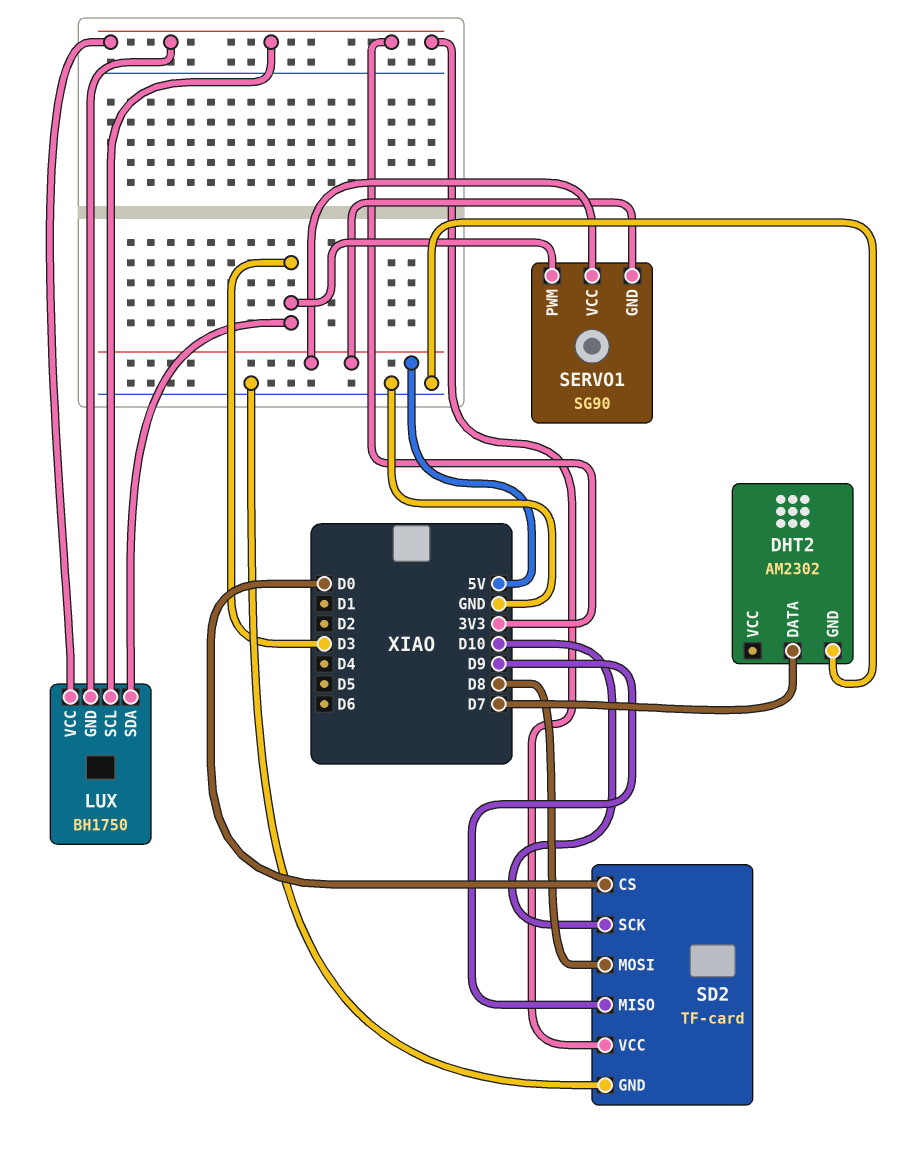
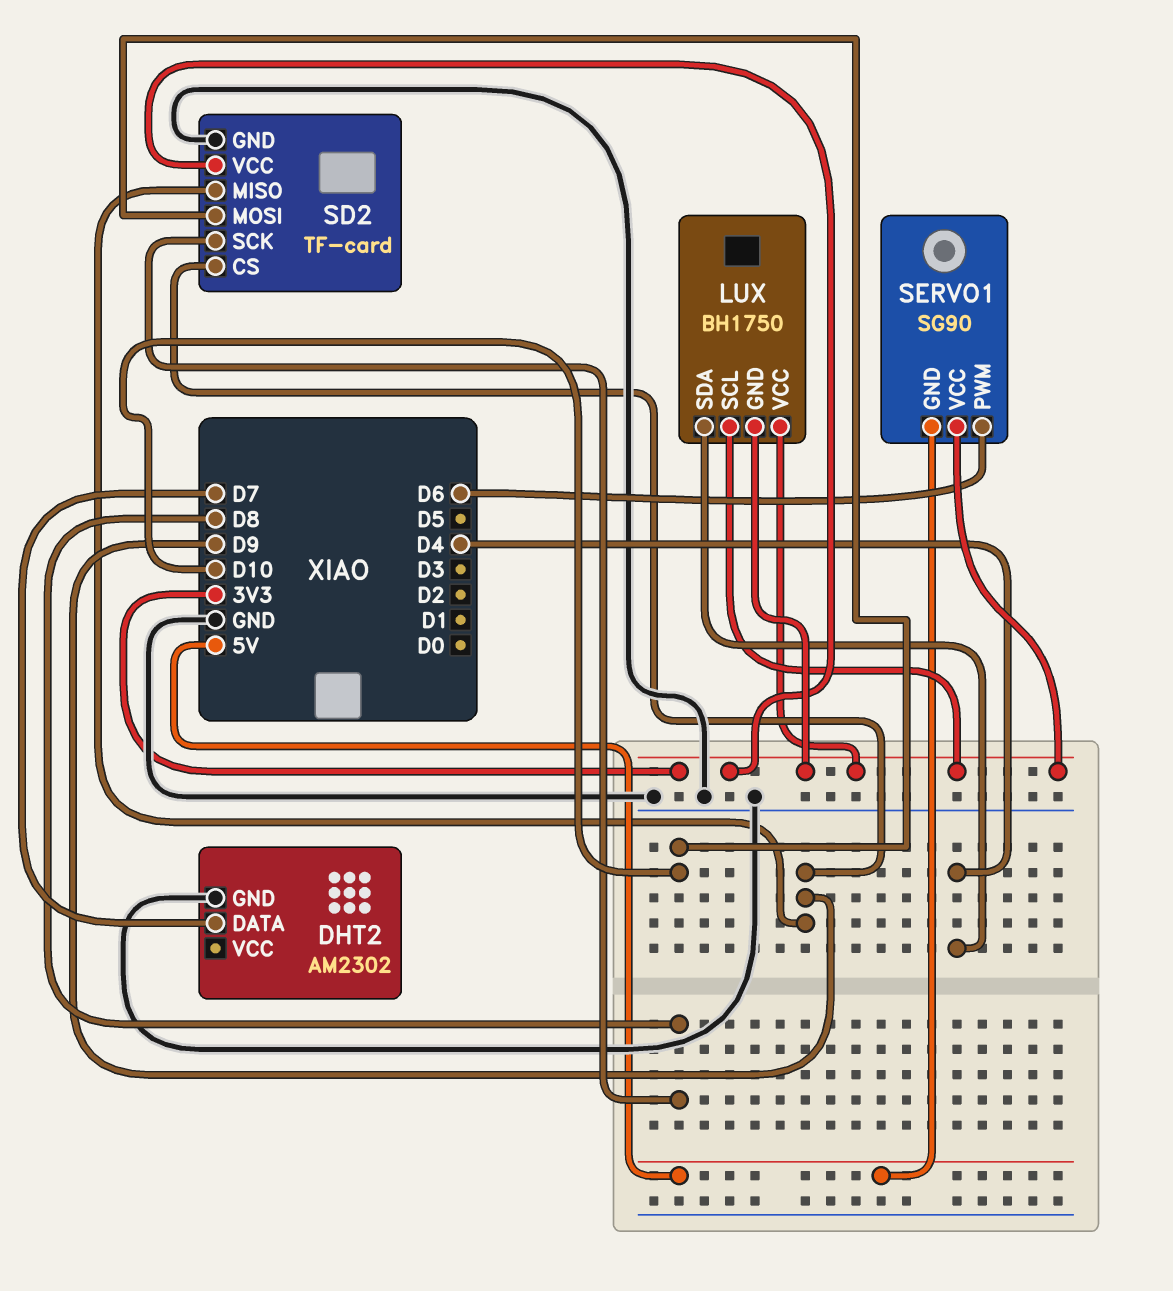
LUX pin SDA: D3 -> D4
SD2 pin CS: D0 -> D9
SD2 pin MOSI: D8 -> D10
SD2 pin SCK: D10 -> D8
SERVO1 pin PWM: D3 -> D6
SERVO1 pin VCC: 5V -> 3V3

